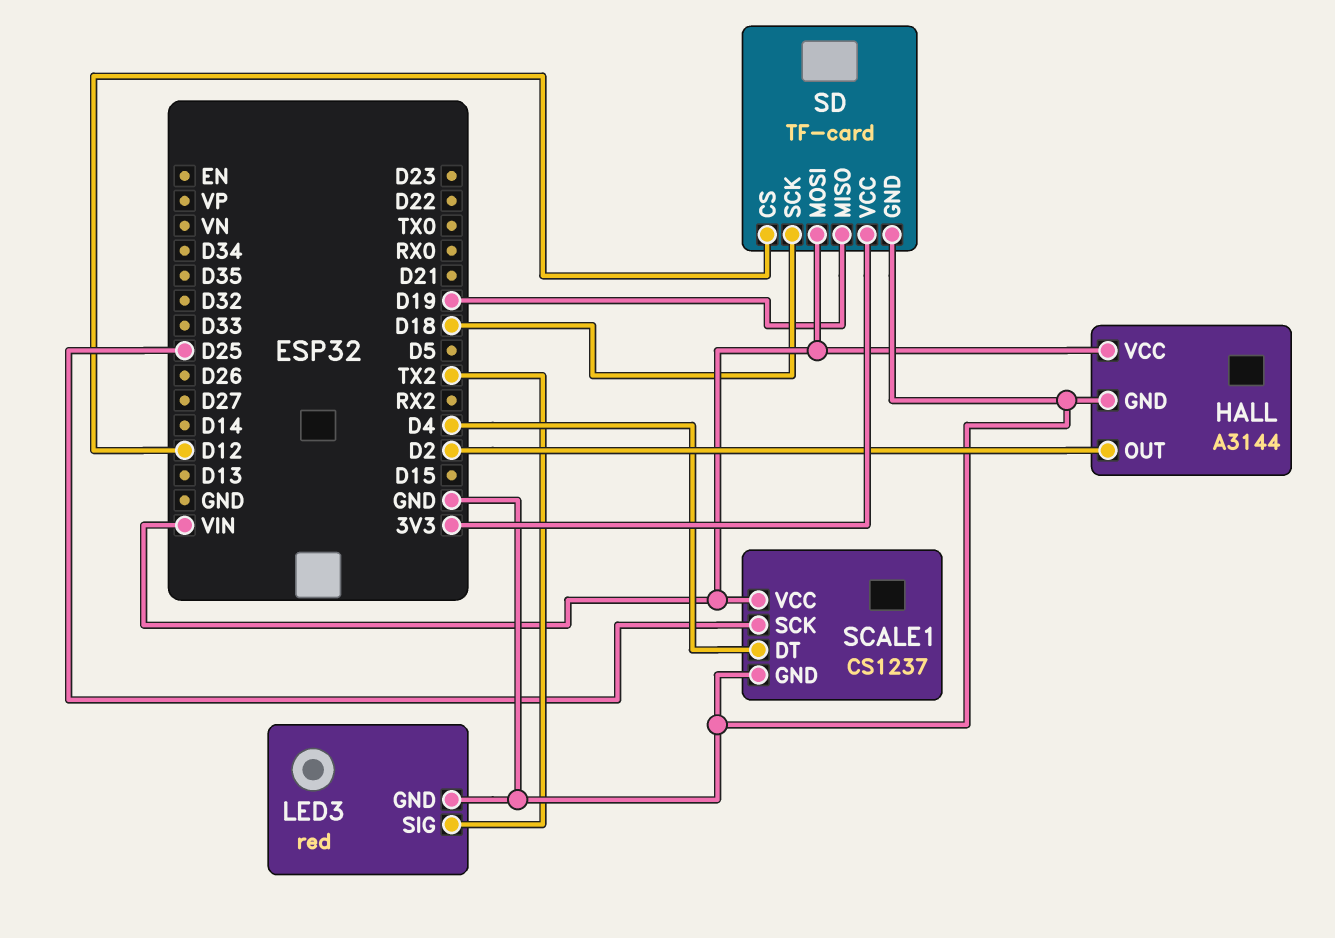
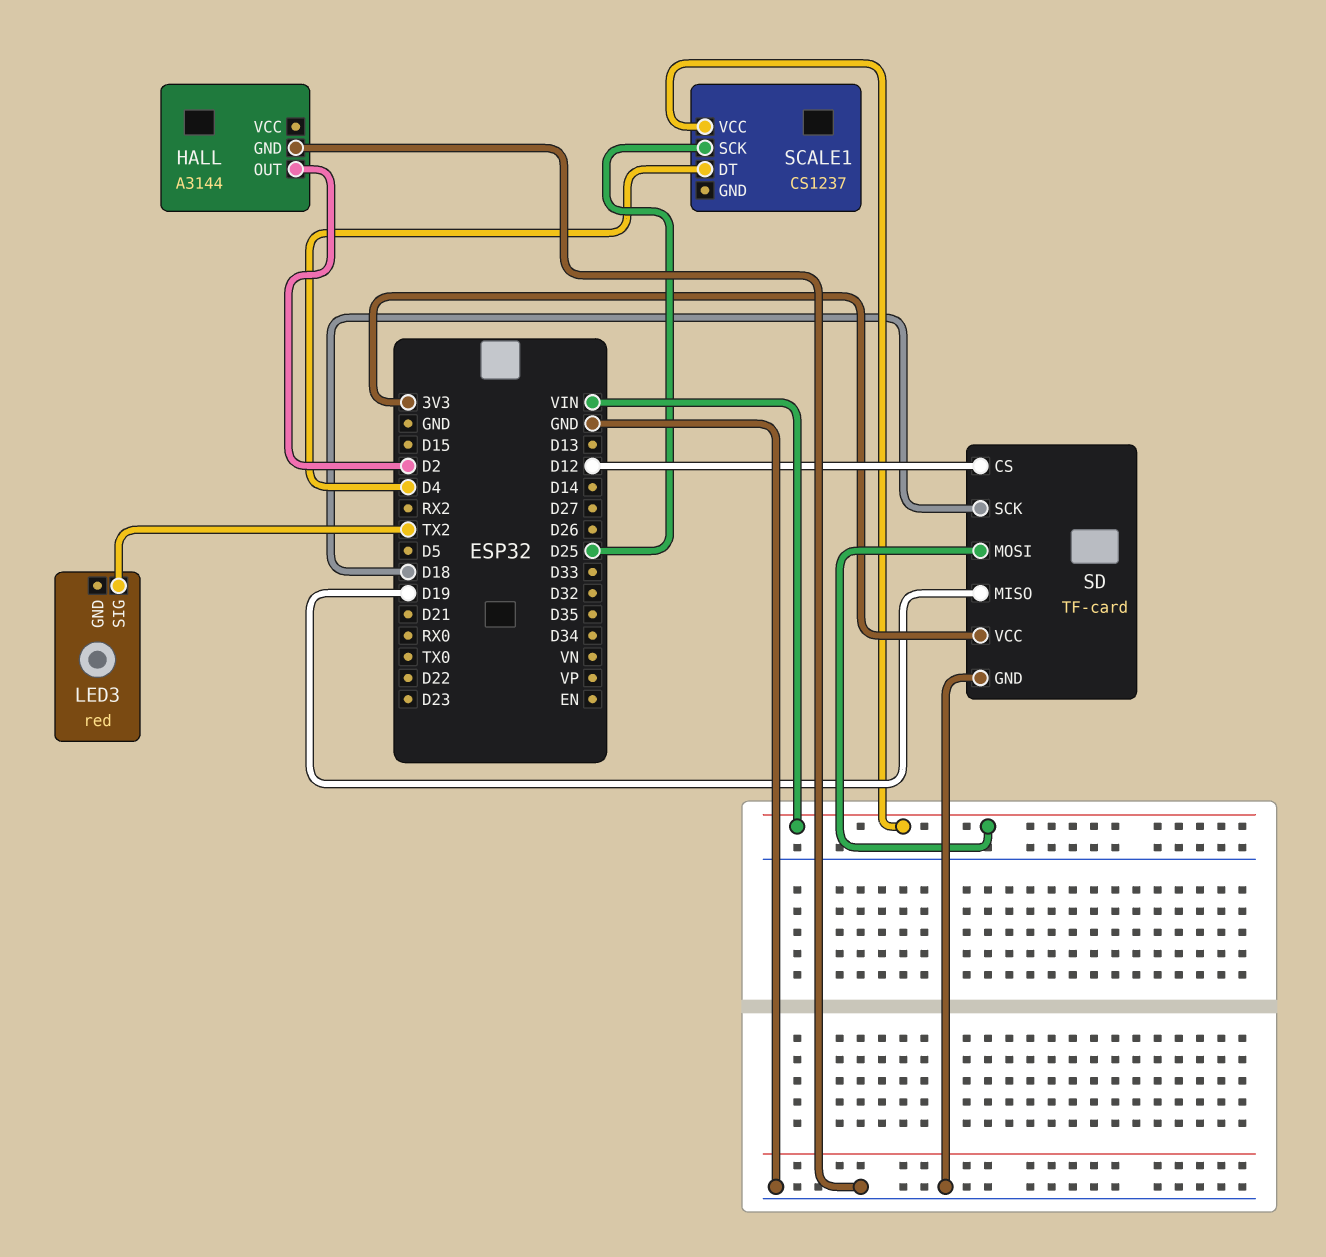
HALL pin VCC: VIN -> none
LED3 pin GND: GND -> none
SCALE1 pin GND: GND -> none

